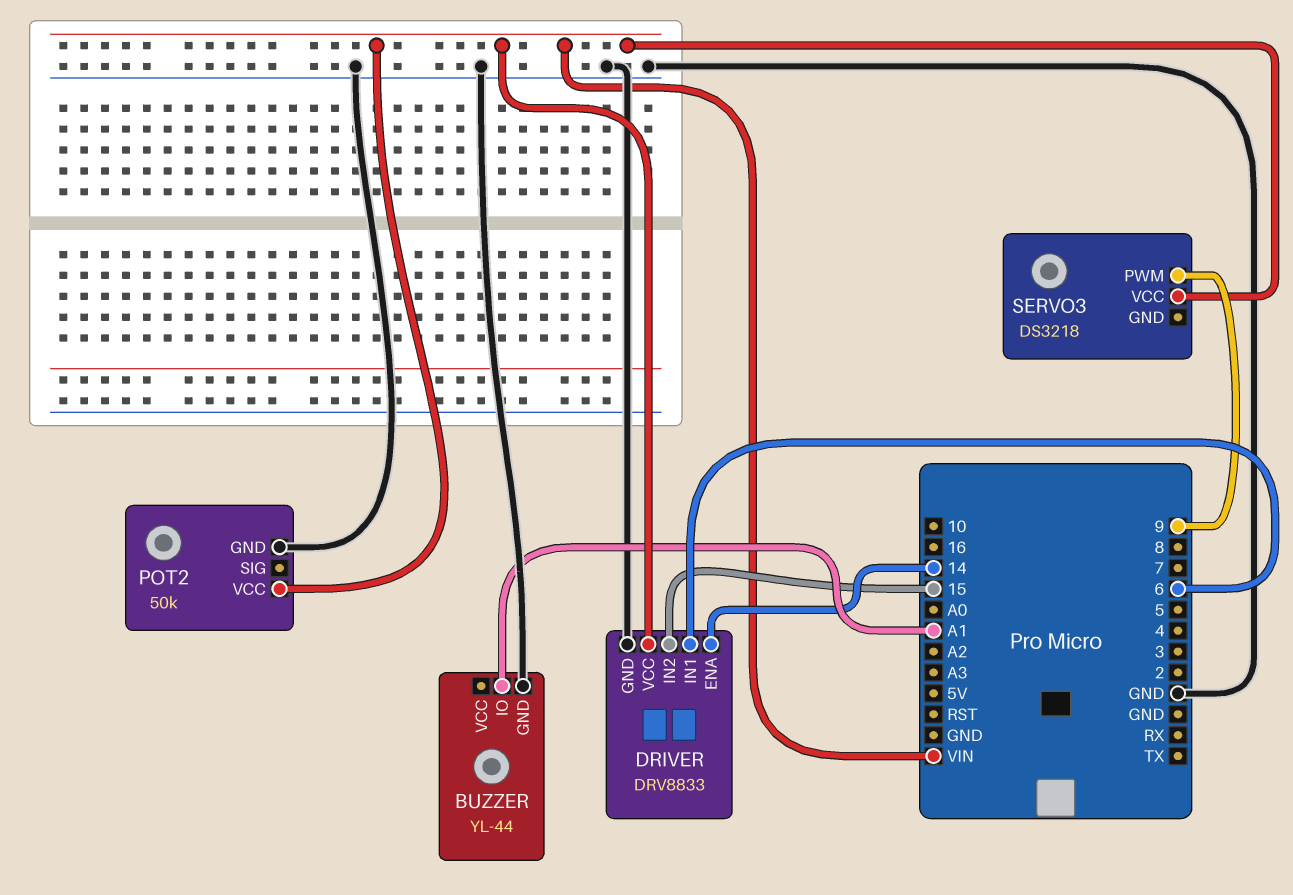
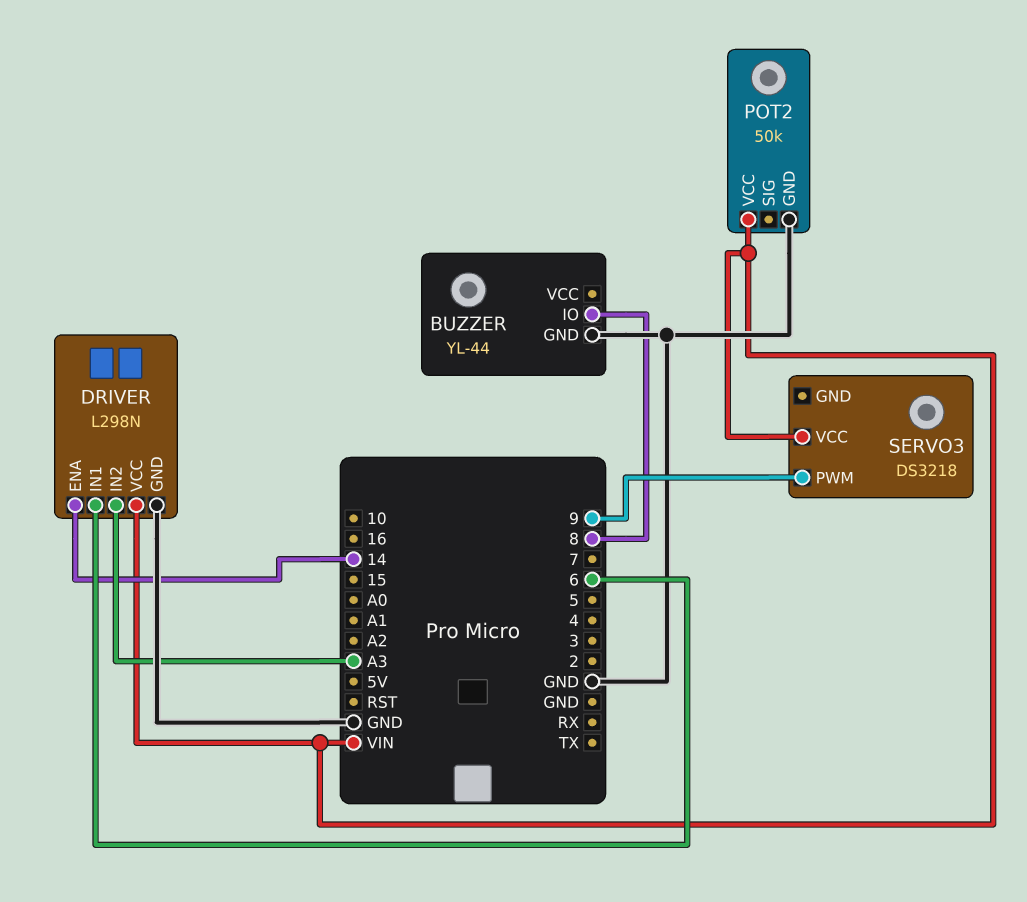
BUZZER pin IO: A1 -> 8
DRIVER: DRV8833 -> L298N
DRIVER pin IN2: 15 -> A3

